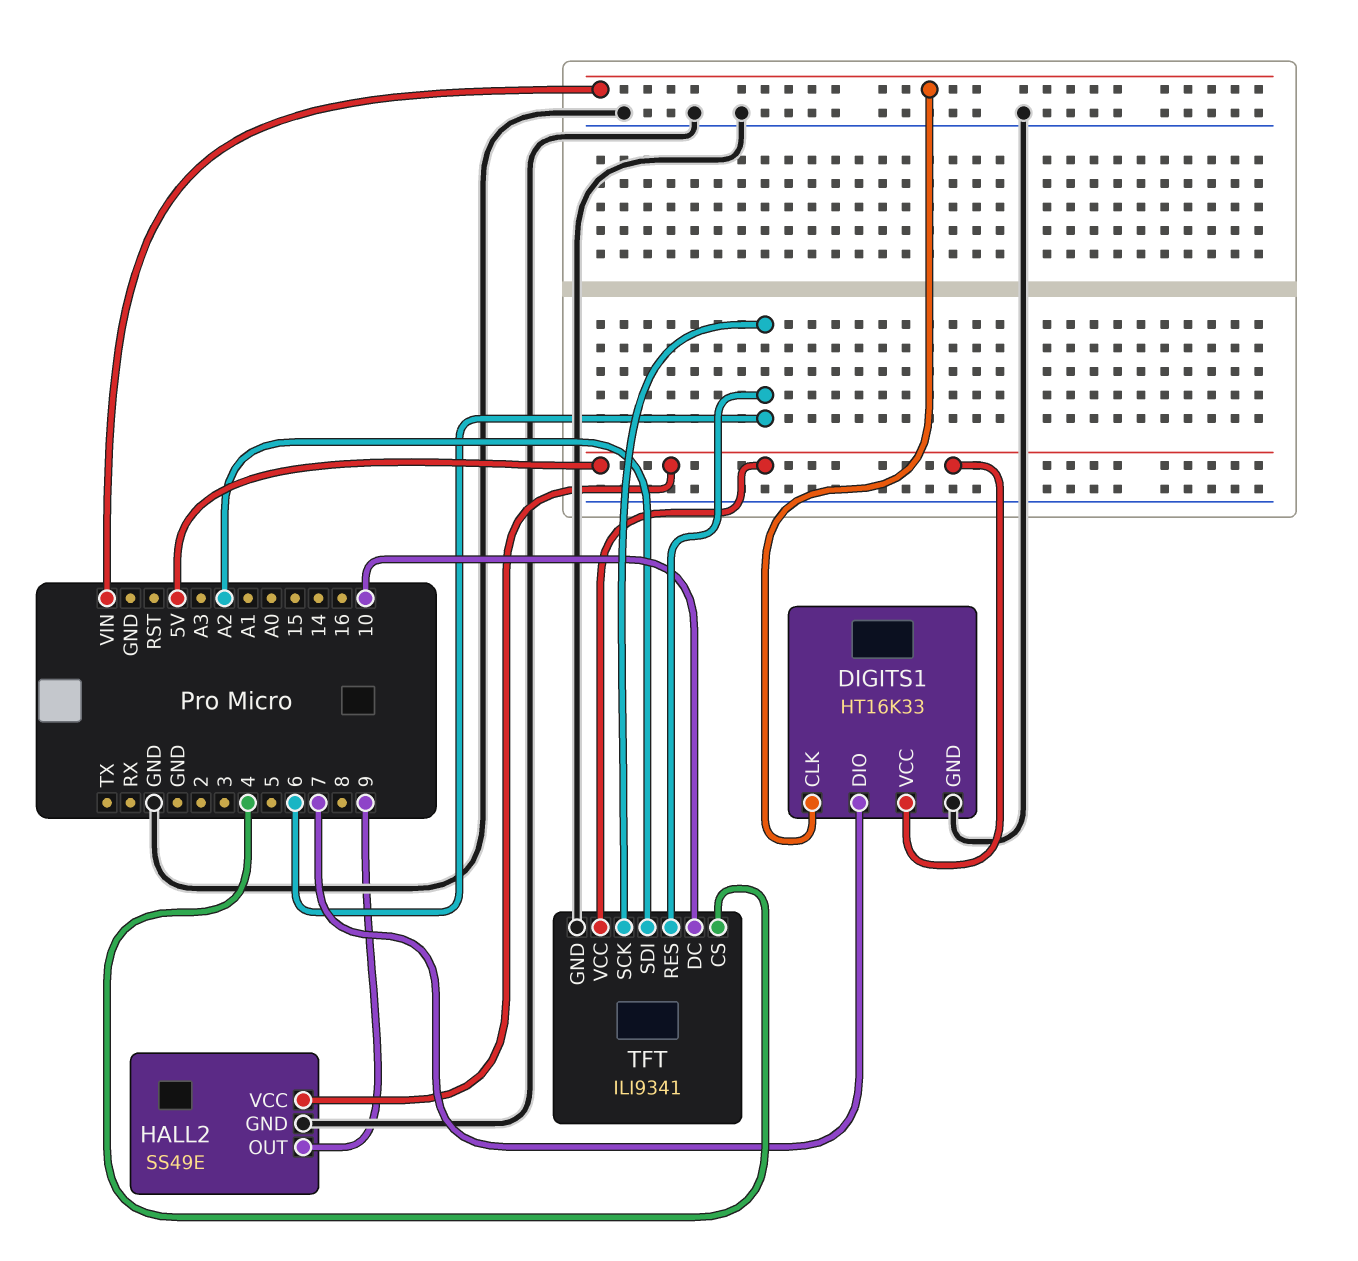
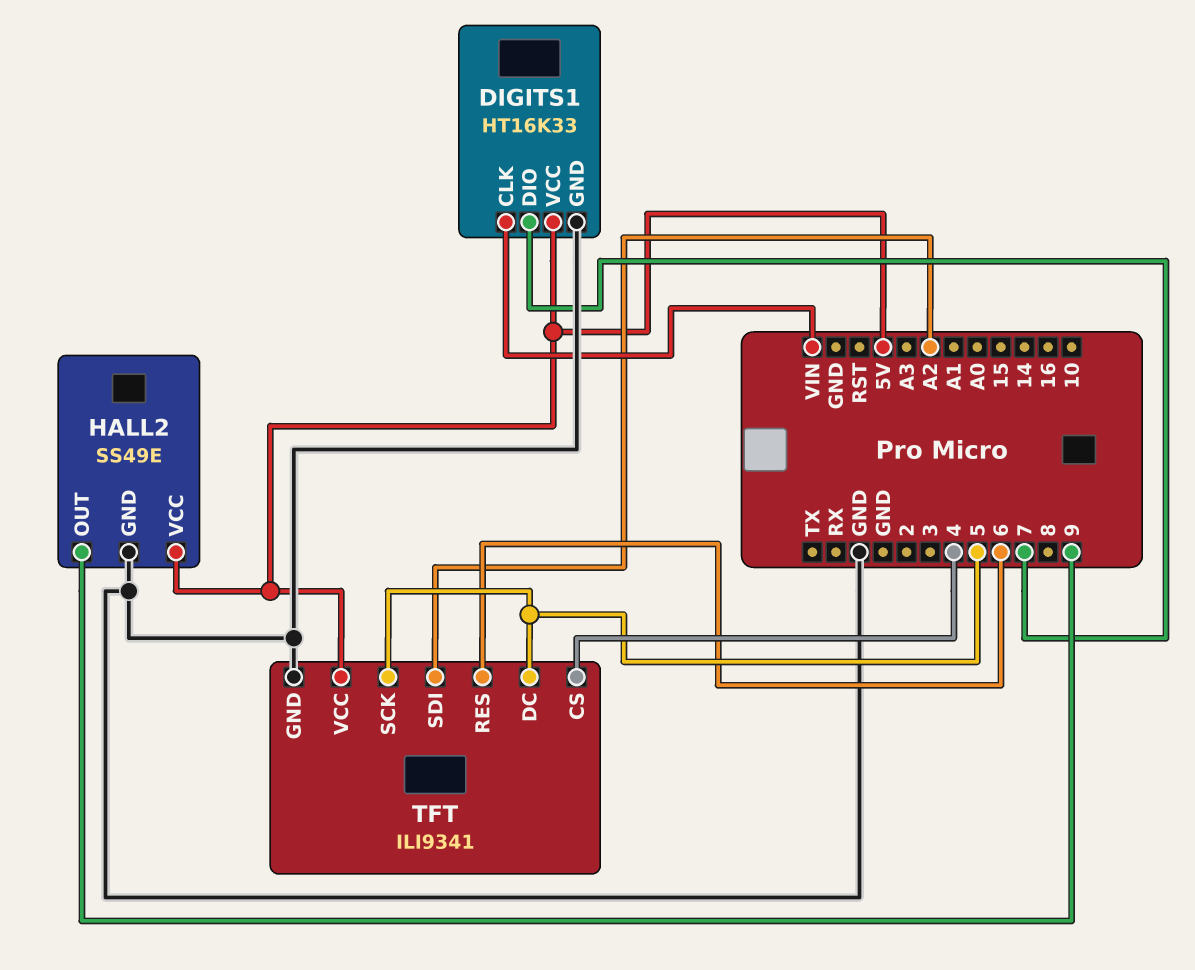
TFT pin DC: 10 -> 5
TFT pin SCK: 6 -> 5

